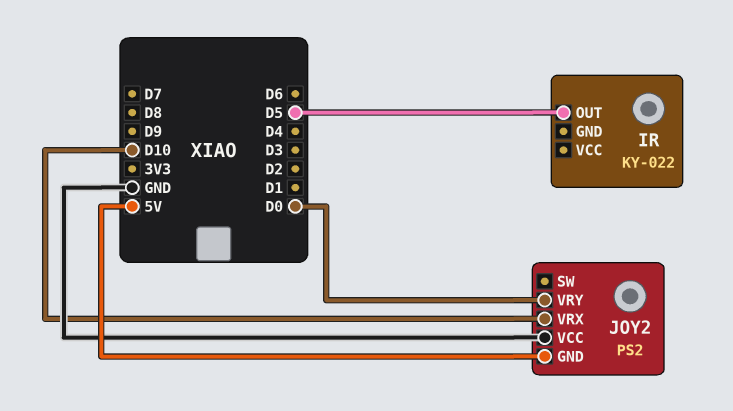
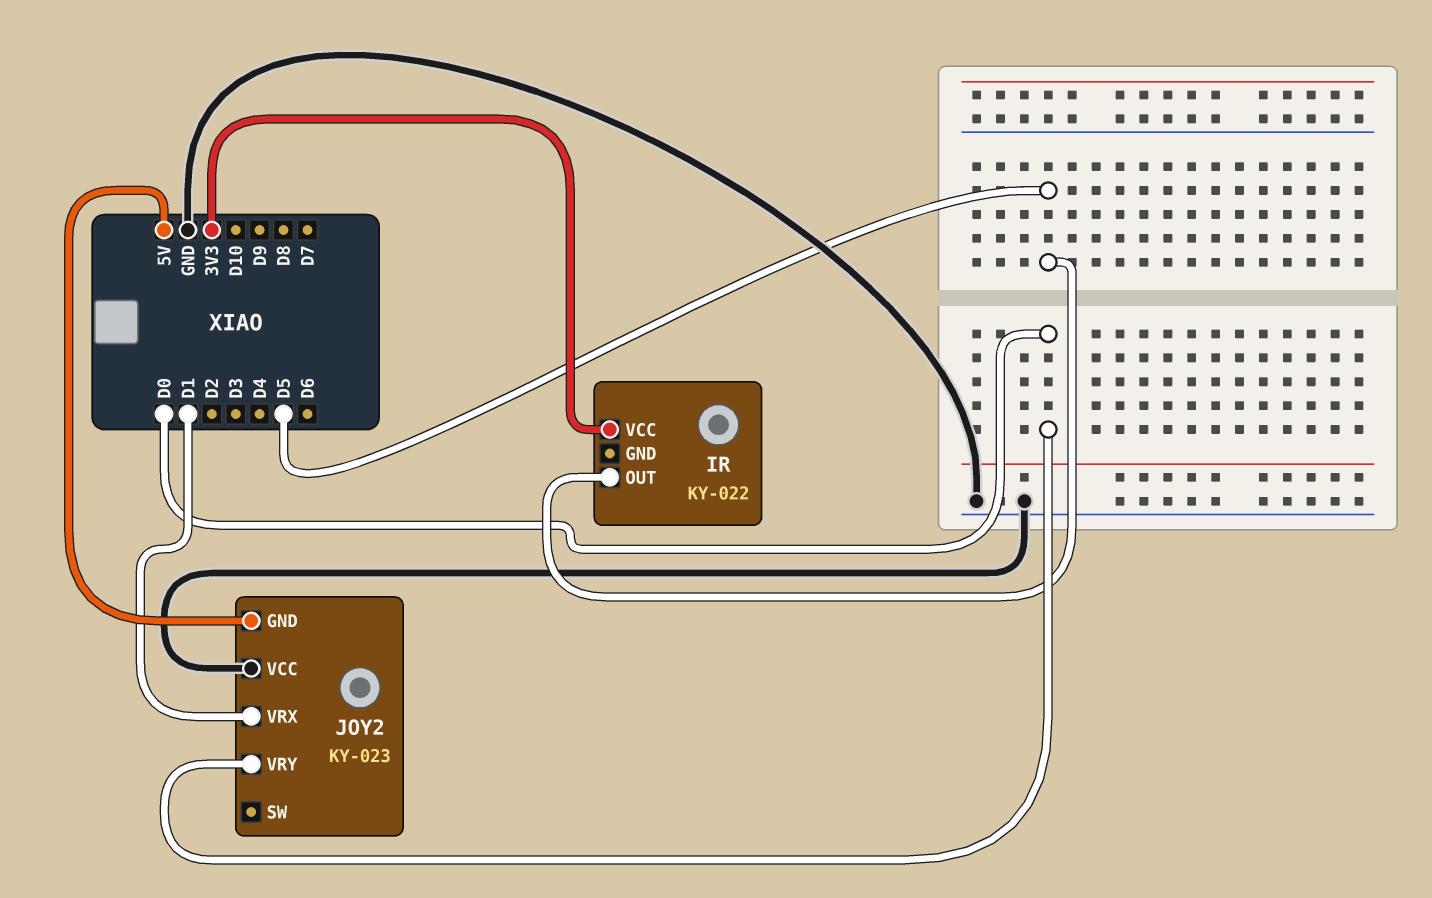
IR pin VCC: none -> 3V3
JOY2: PS2 -> KY-023
JOY2 pin VRX: D10 -> D1

